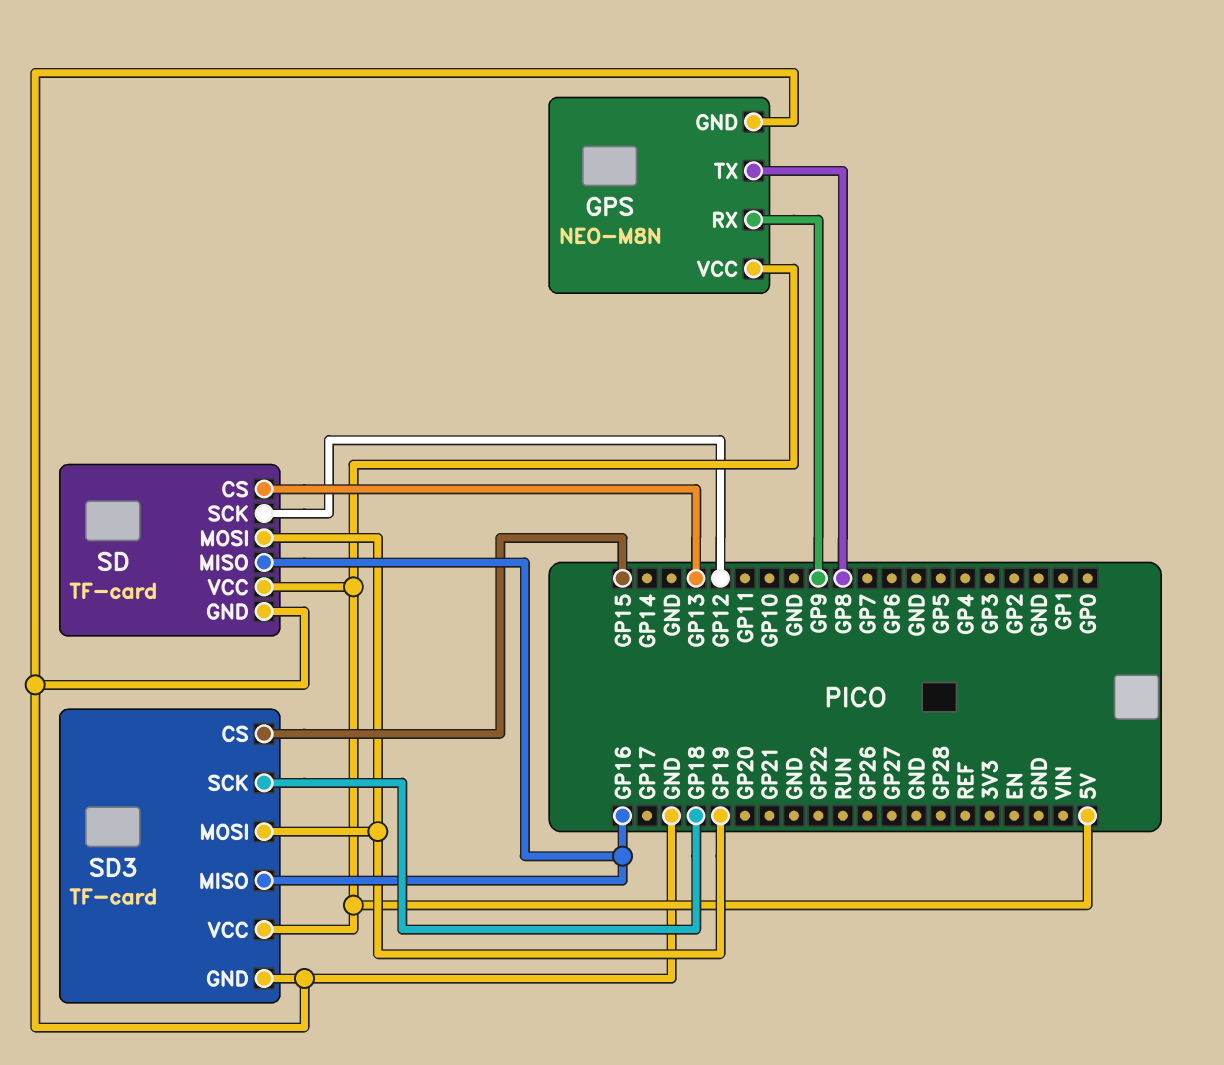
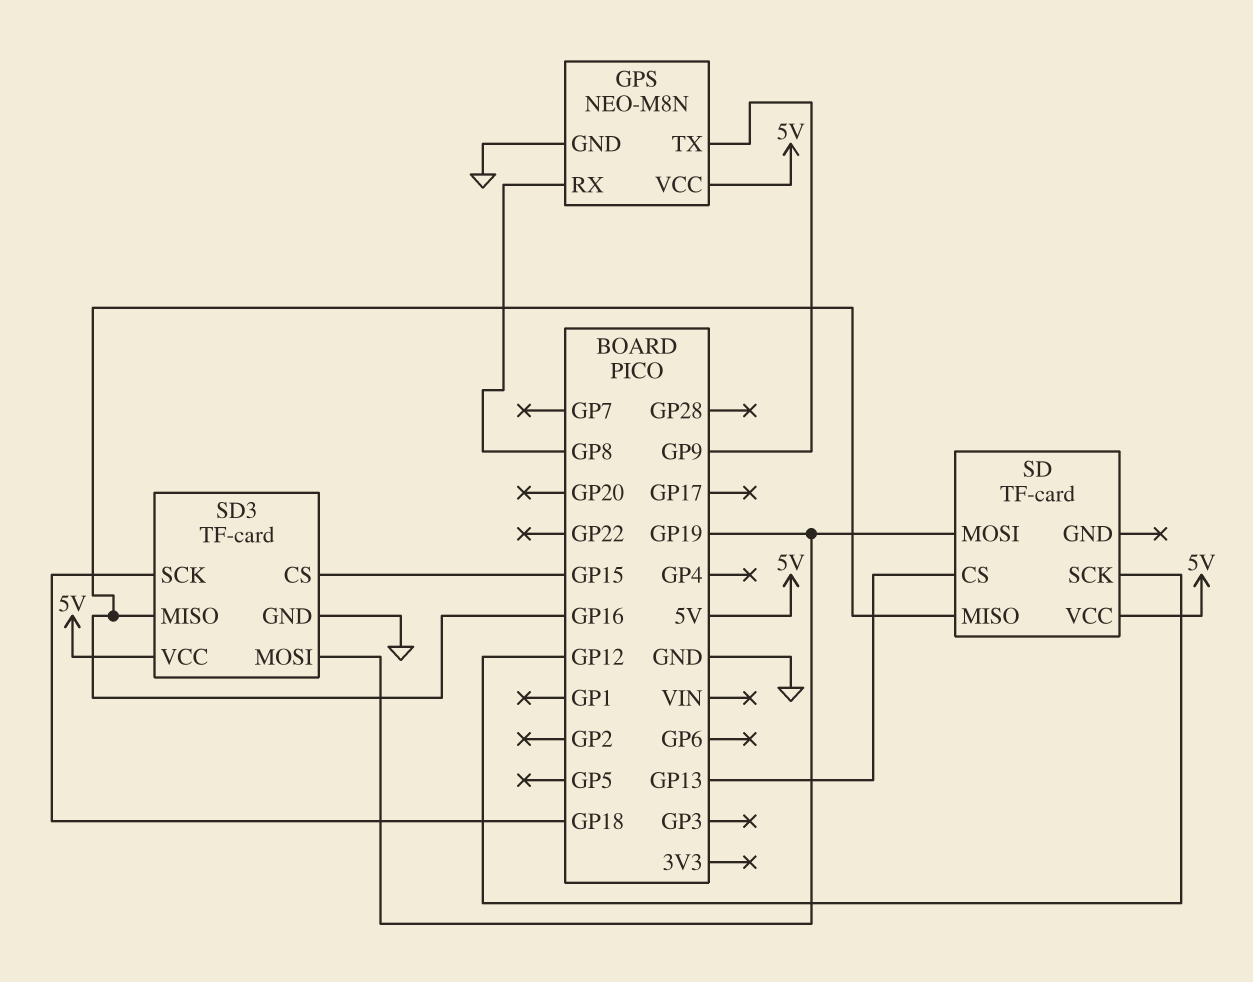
GPS pin RX: GP9 -> GP8
GPS pin TX: GP8 -> GP9
SD pin GND: GND -> none

